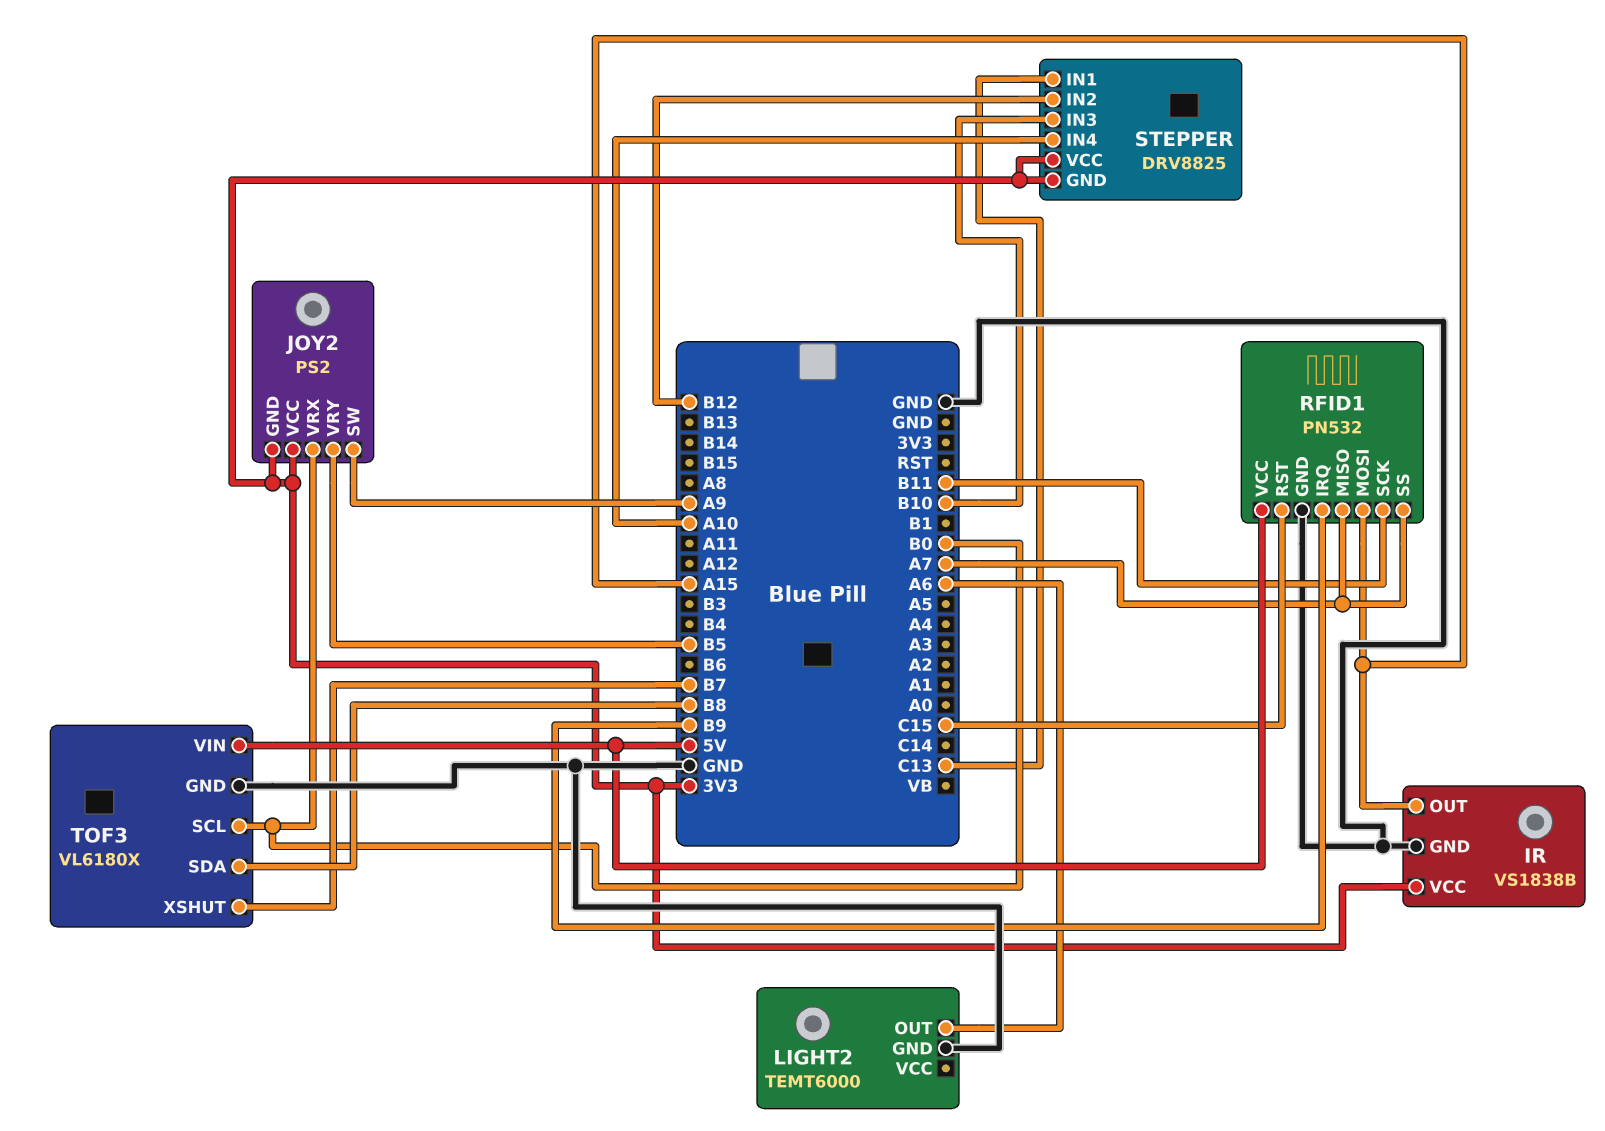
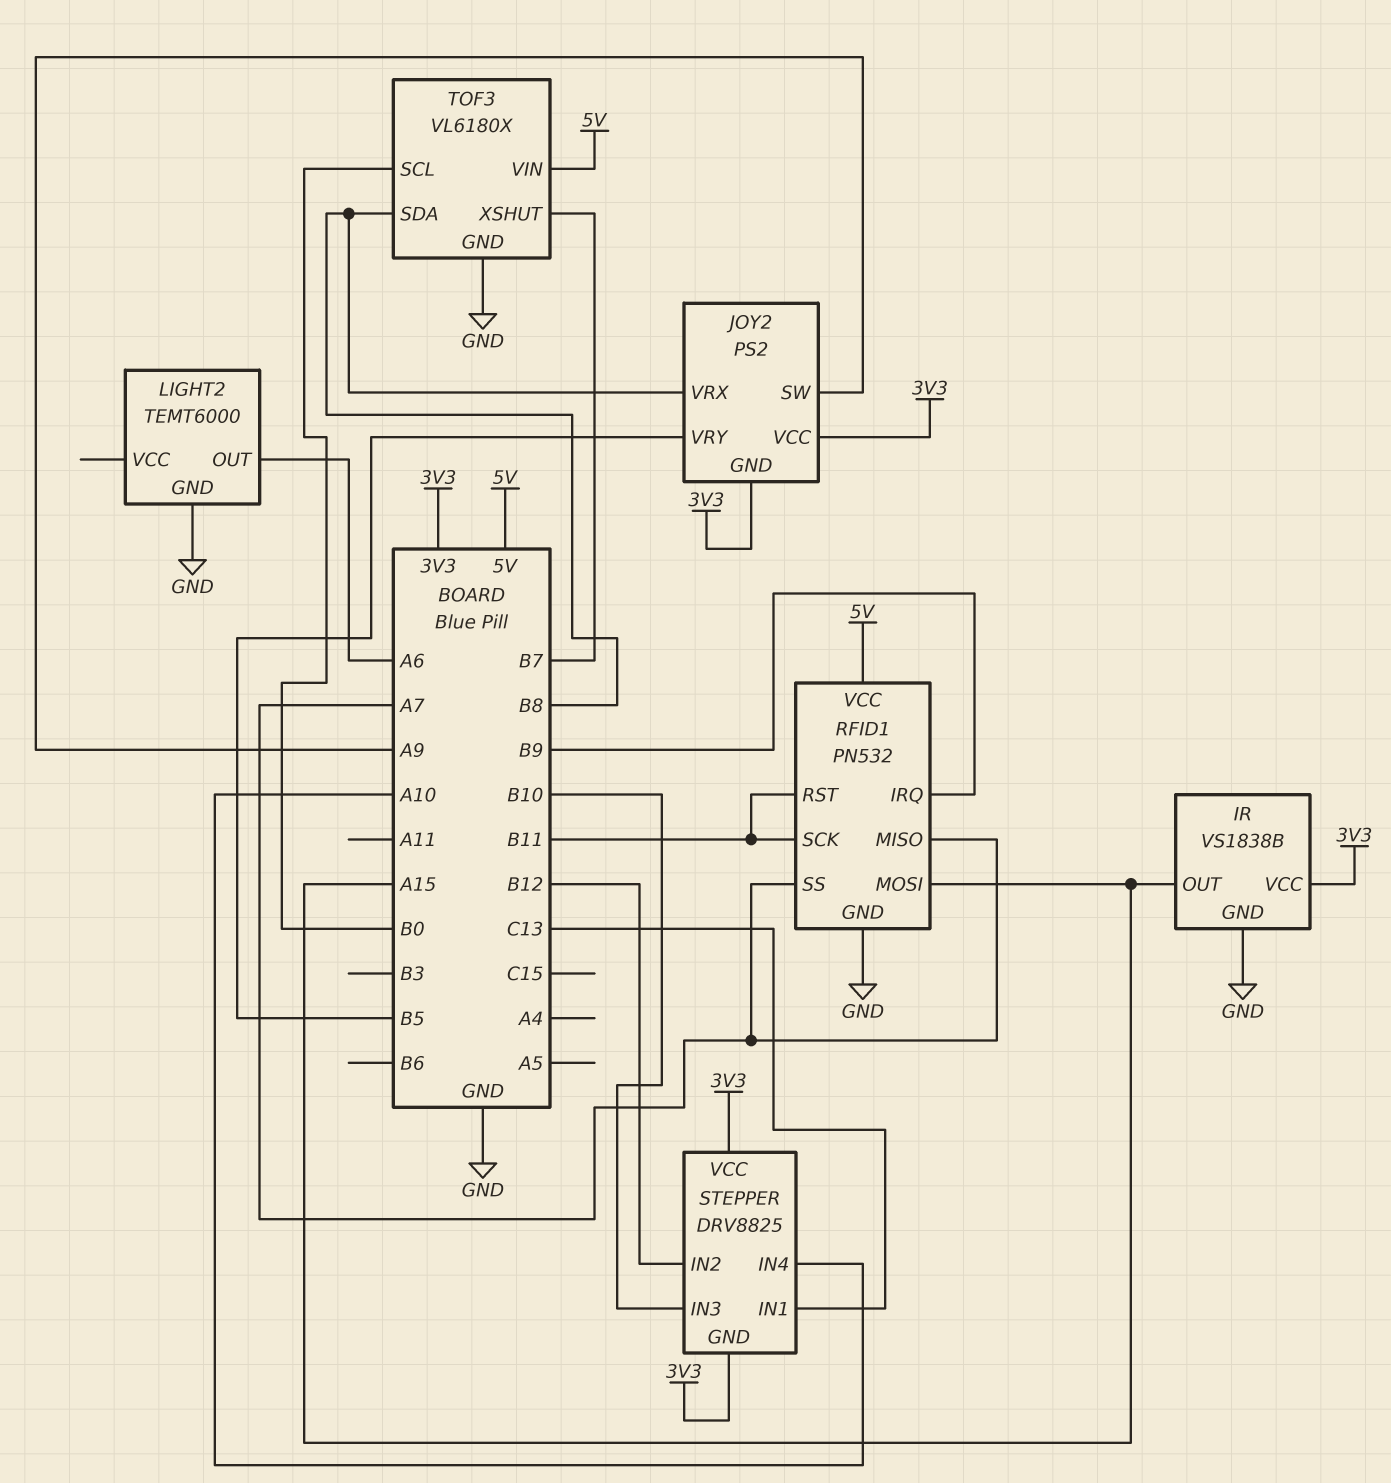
JOY2 pin VRX: B0 -> B8
RFID1 pin RST: C15 -> B11

